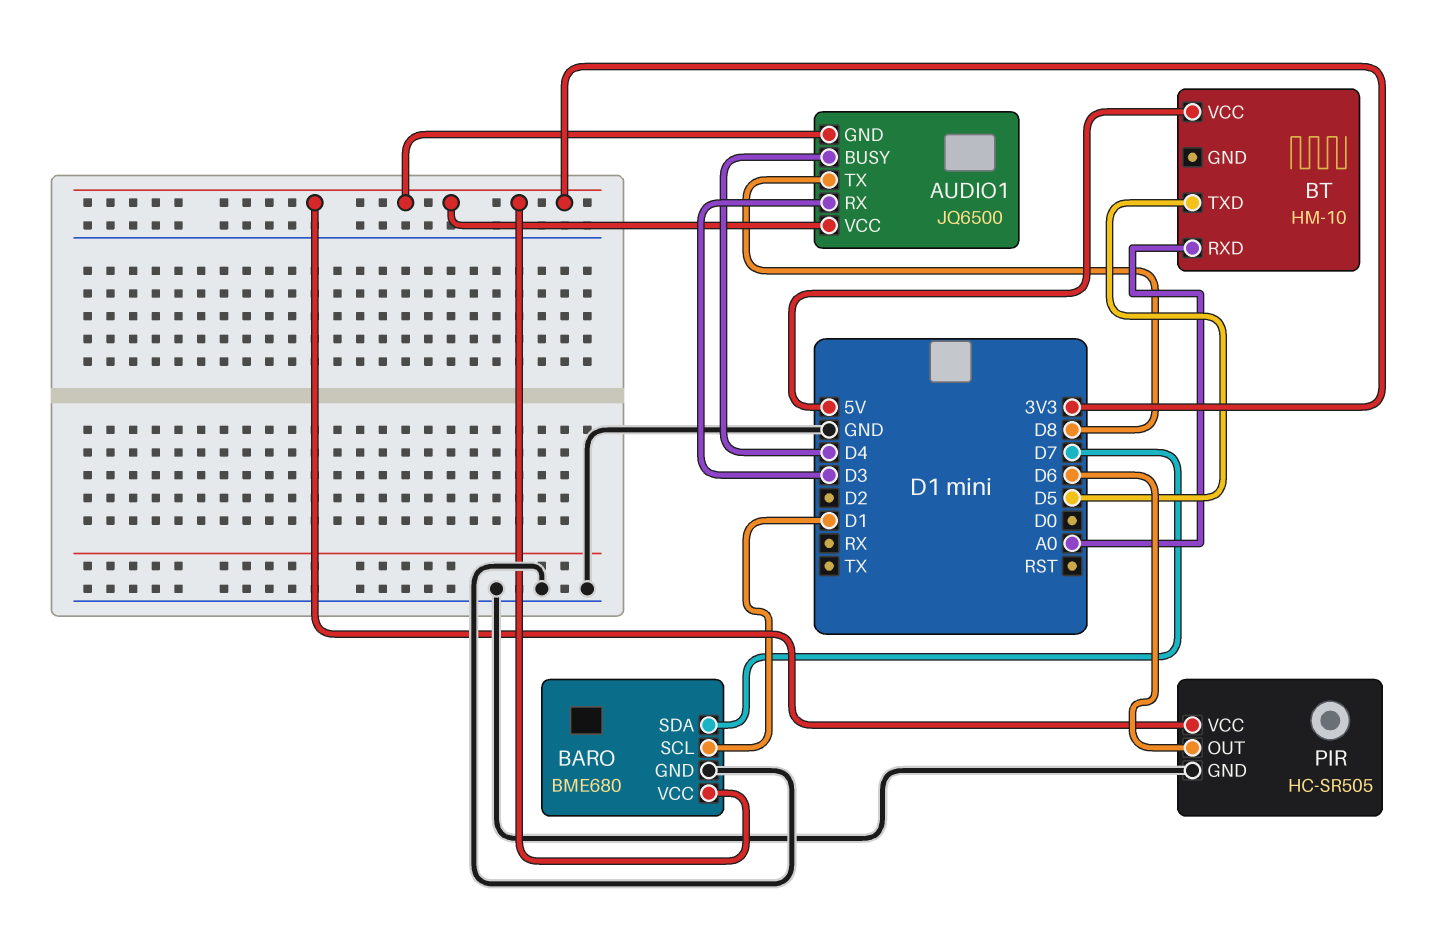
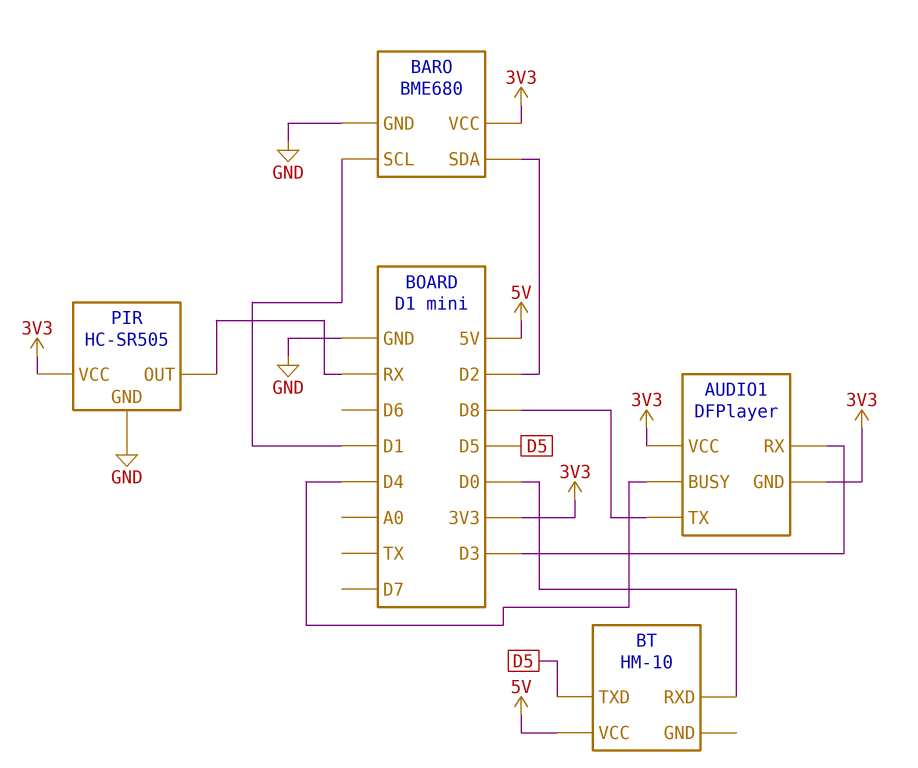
AUDIO1: JQ6500 -> DFPlayer
BARO pin SDA: D7 -> D2
BT pin RXD: A0 -> D0
PIR pin OUT: D6 -> RX

